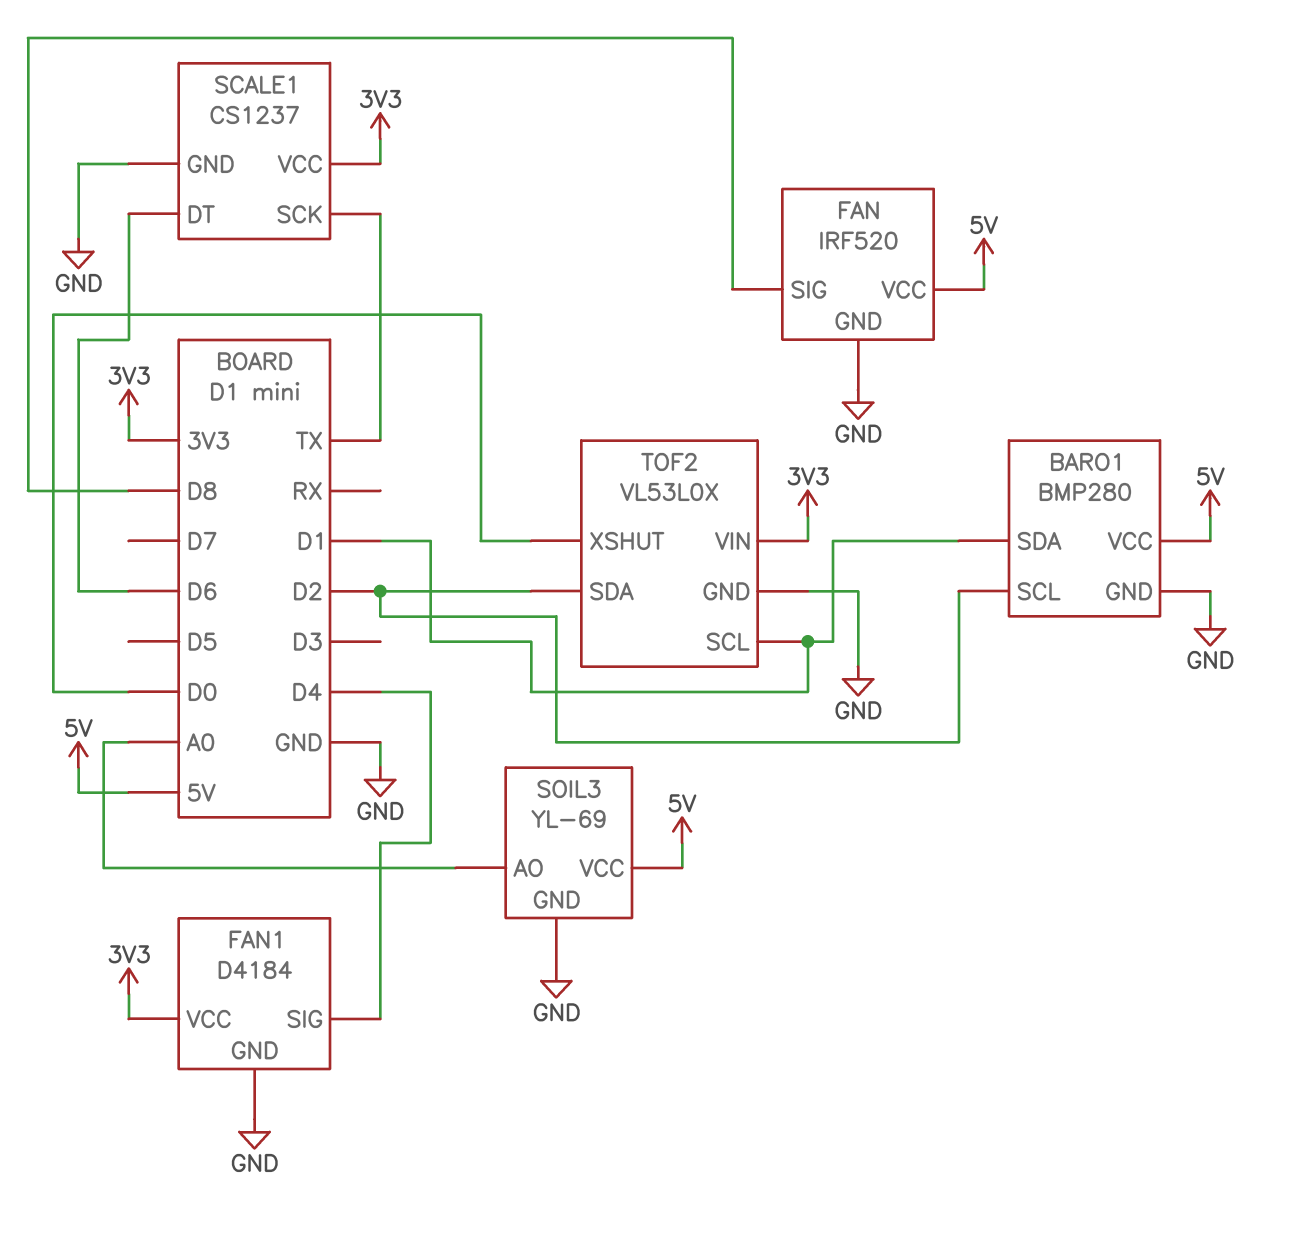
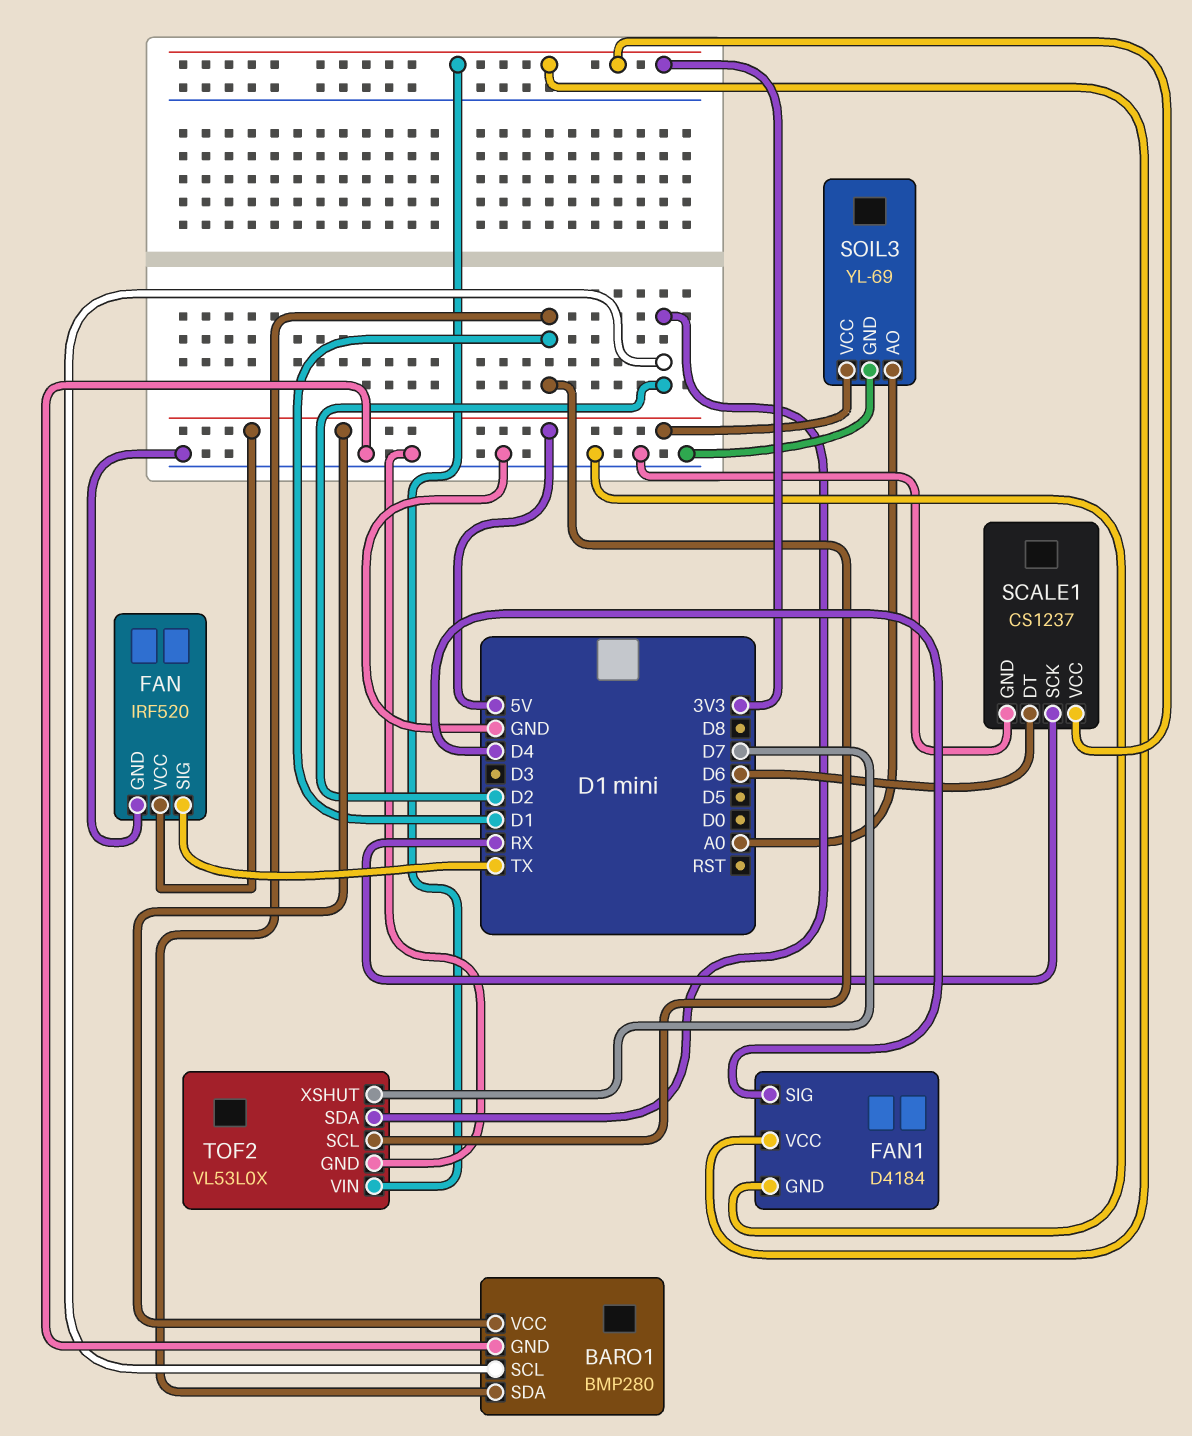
FAN pin SIG: D8 -> TX
SCALE1 pin SCK: TX -> RX
TOF2 pin XSHUT: D0 -> D7

